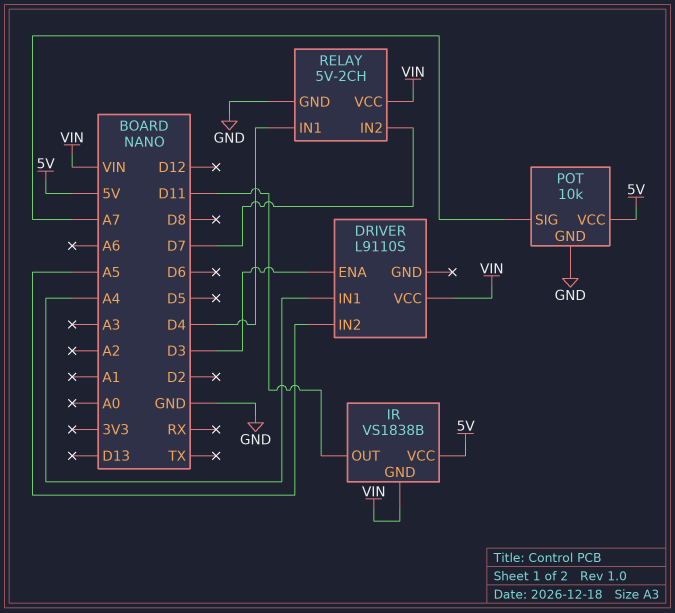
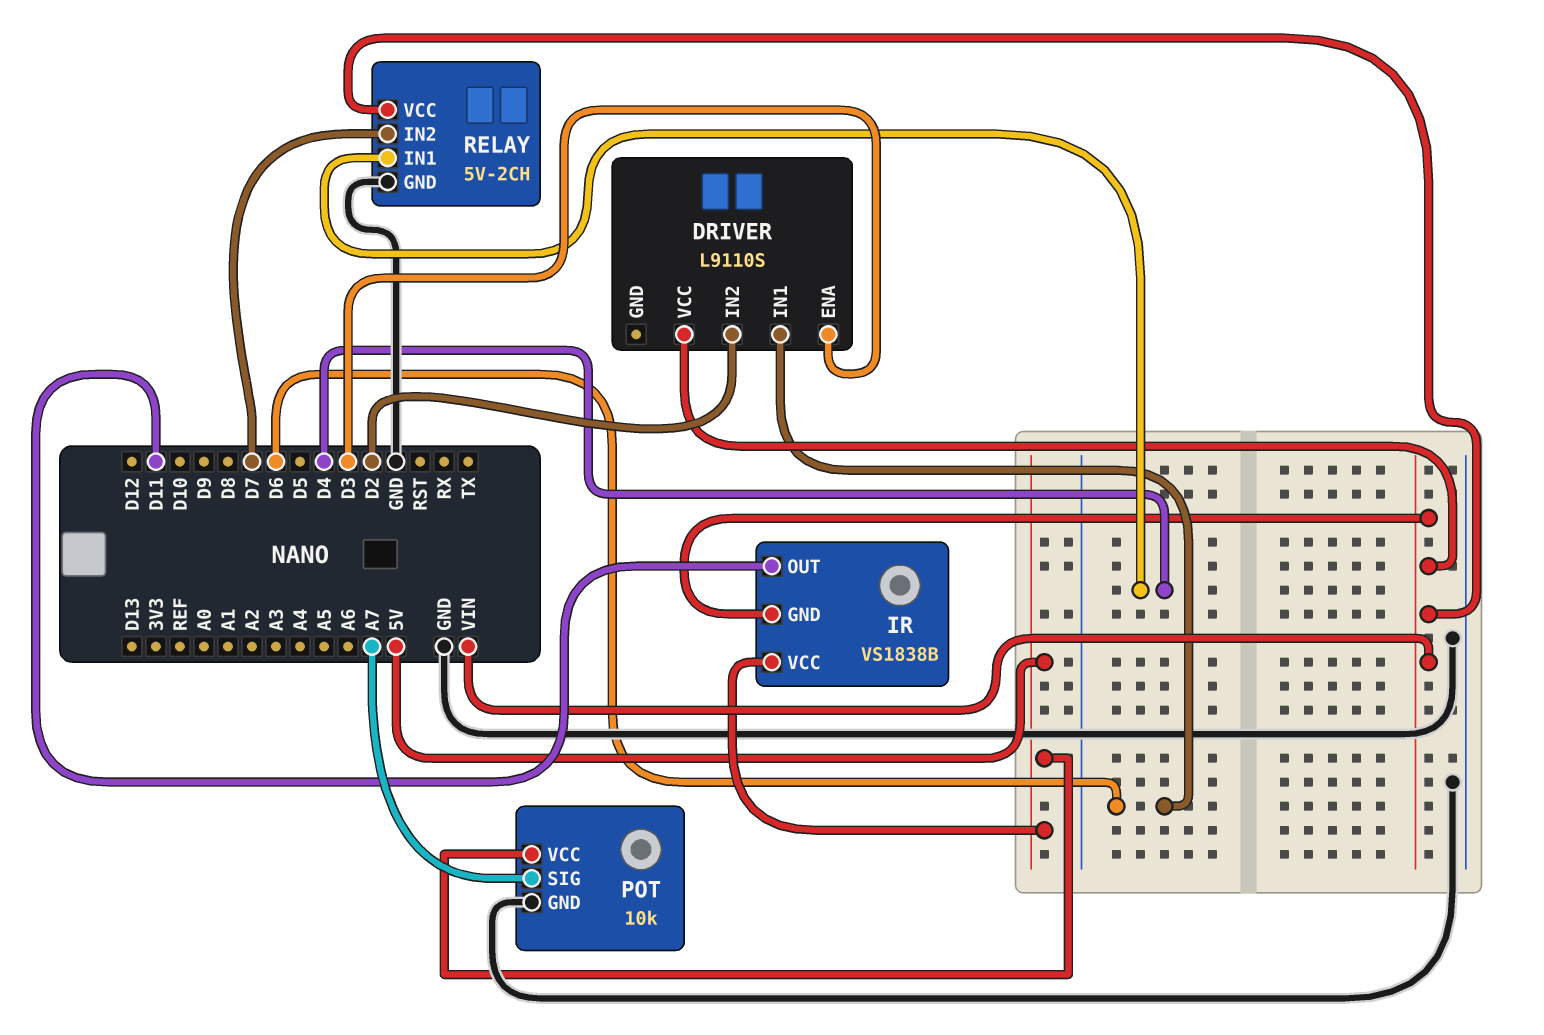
DRIVER pin IN1: A4 -> D6
DRIVER pin IN2: A5 -> D2

